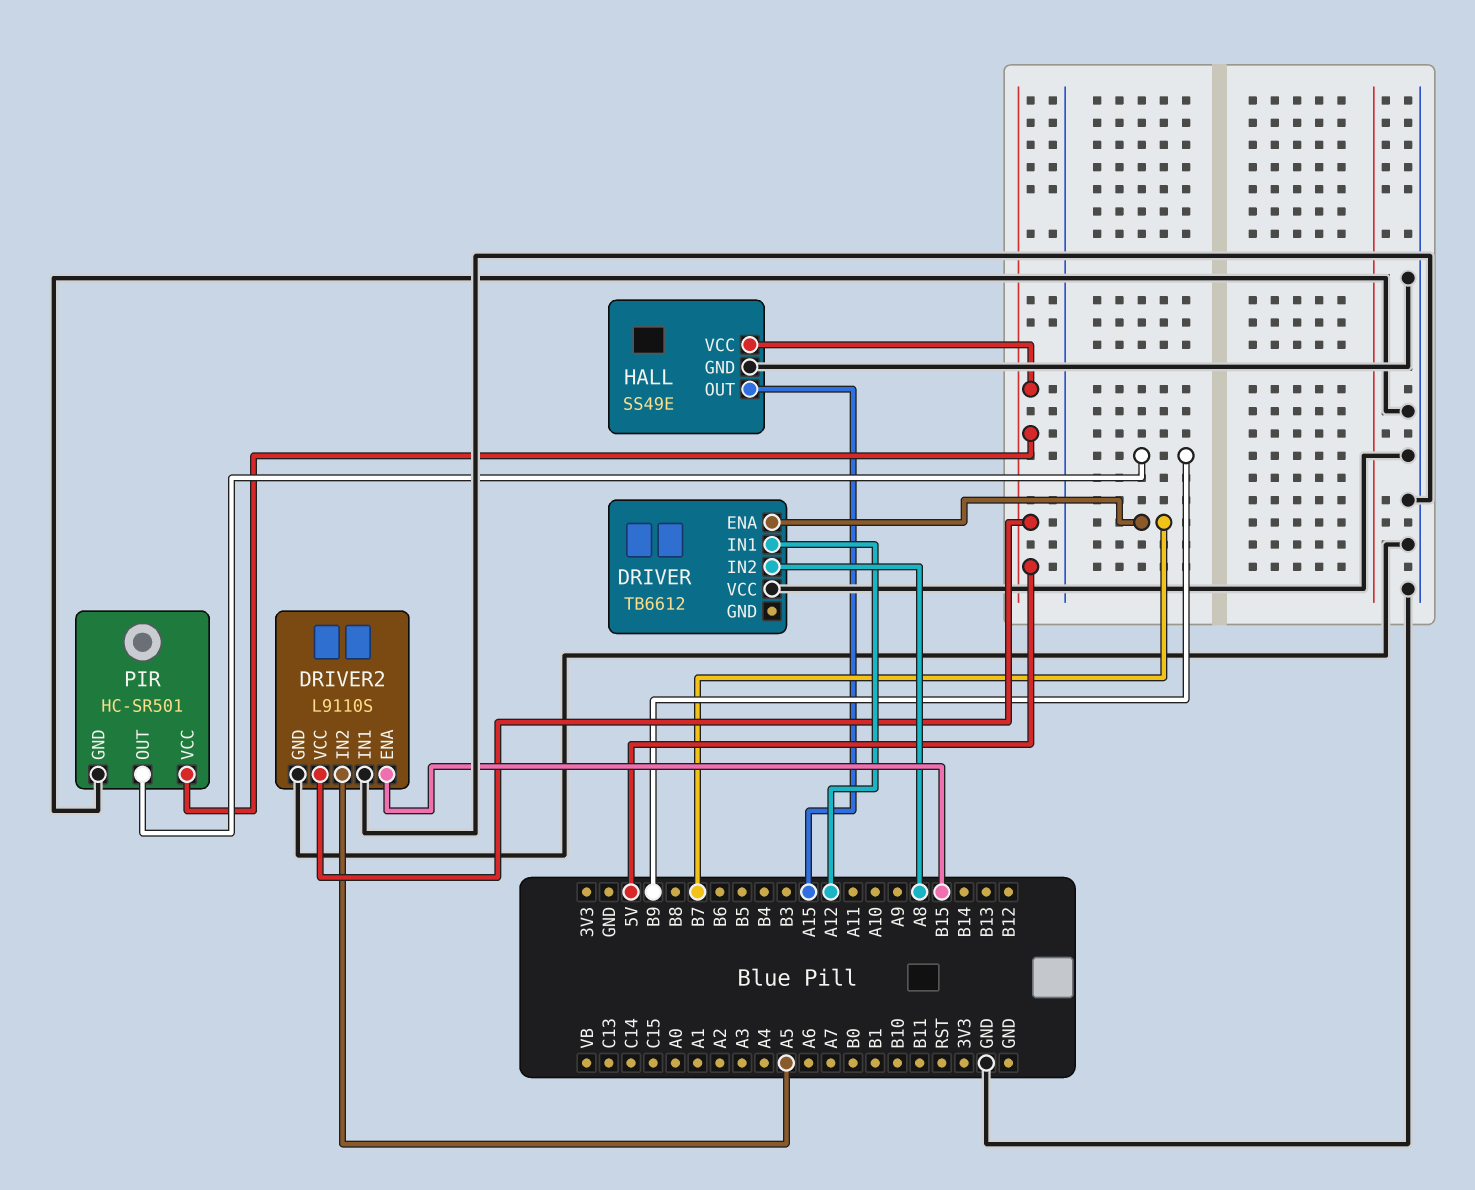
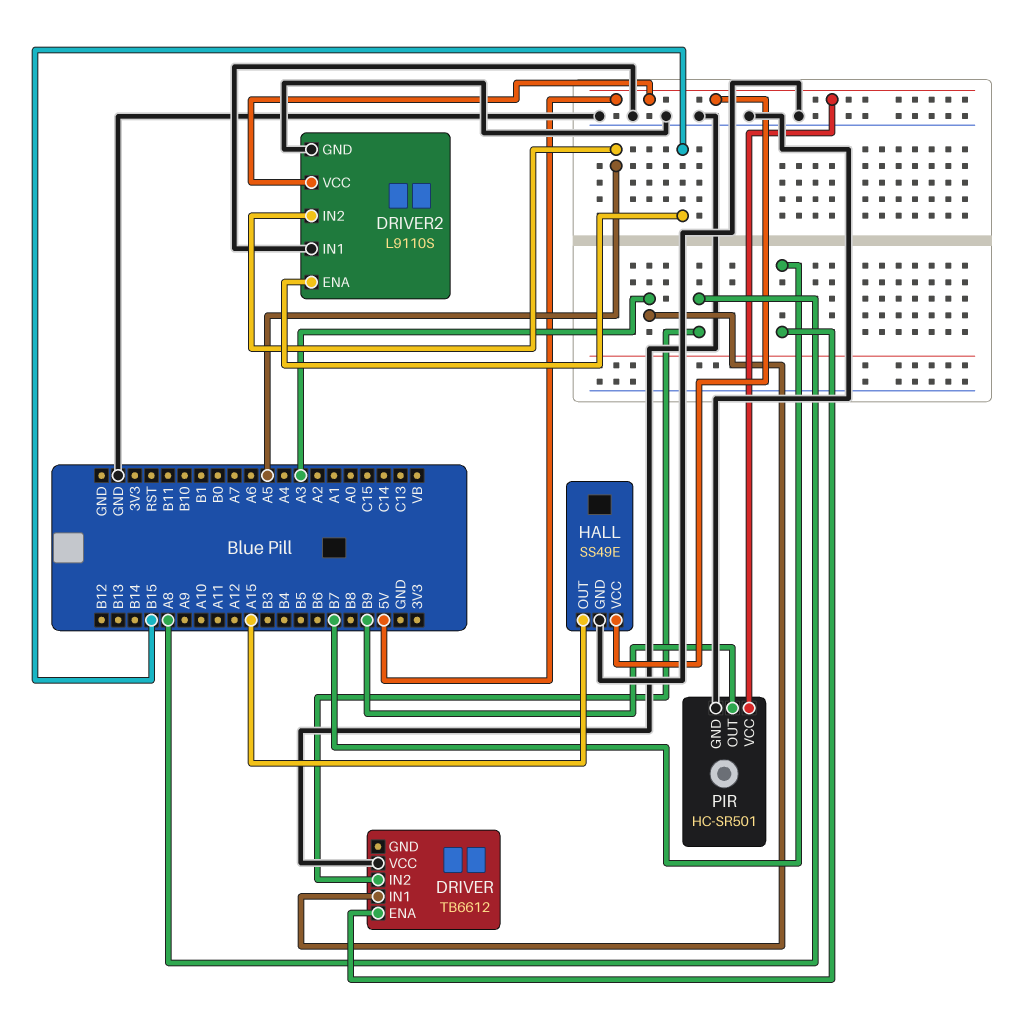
DRIVER pin IN1: A12 -> A3

